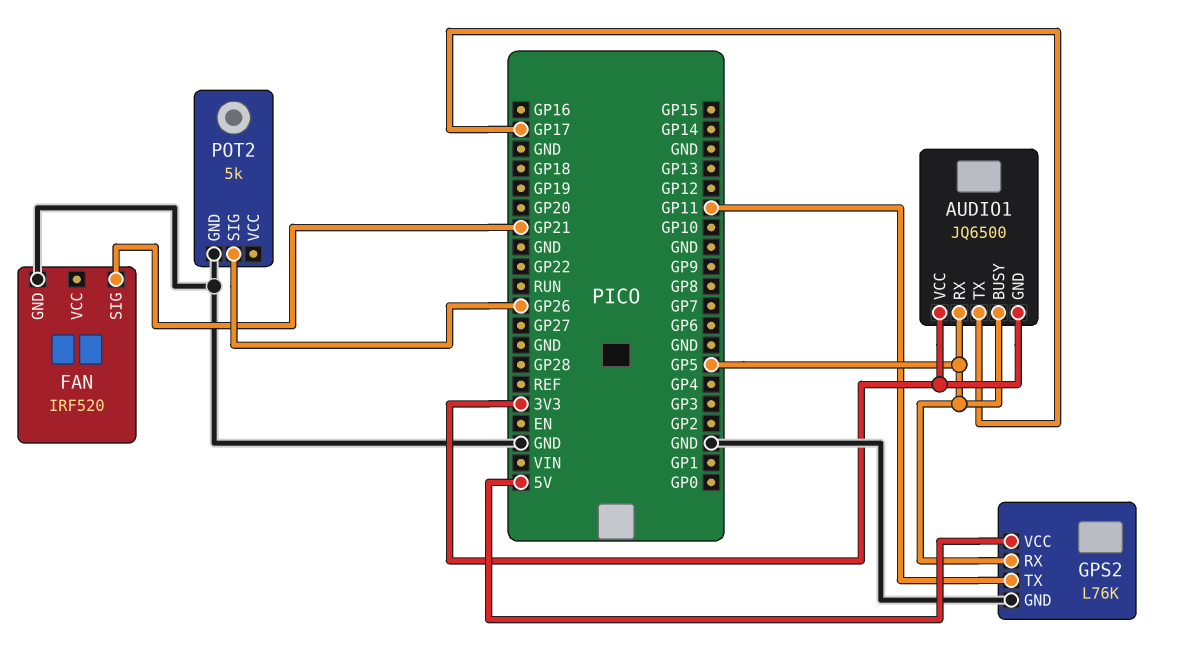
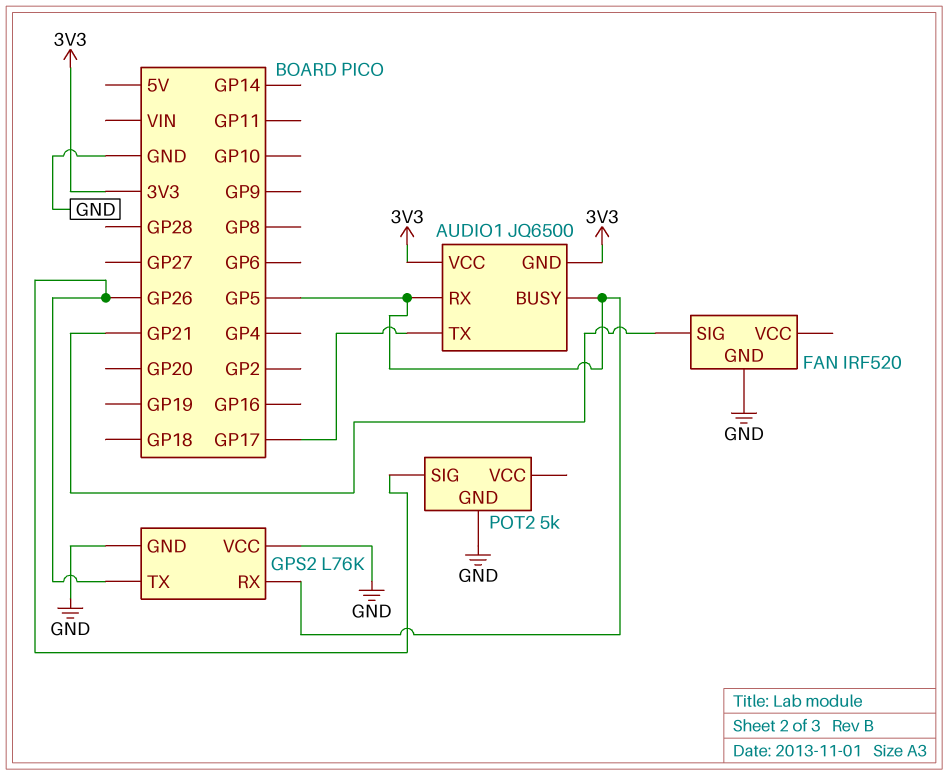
GPS2 pin TX: GP11 -> GP26
GPS2 pin VCC: 5V -> GND

